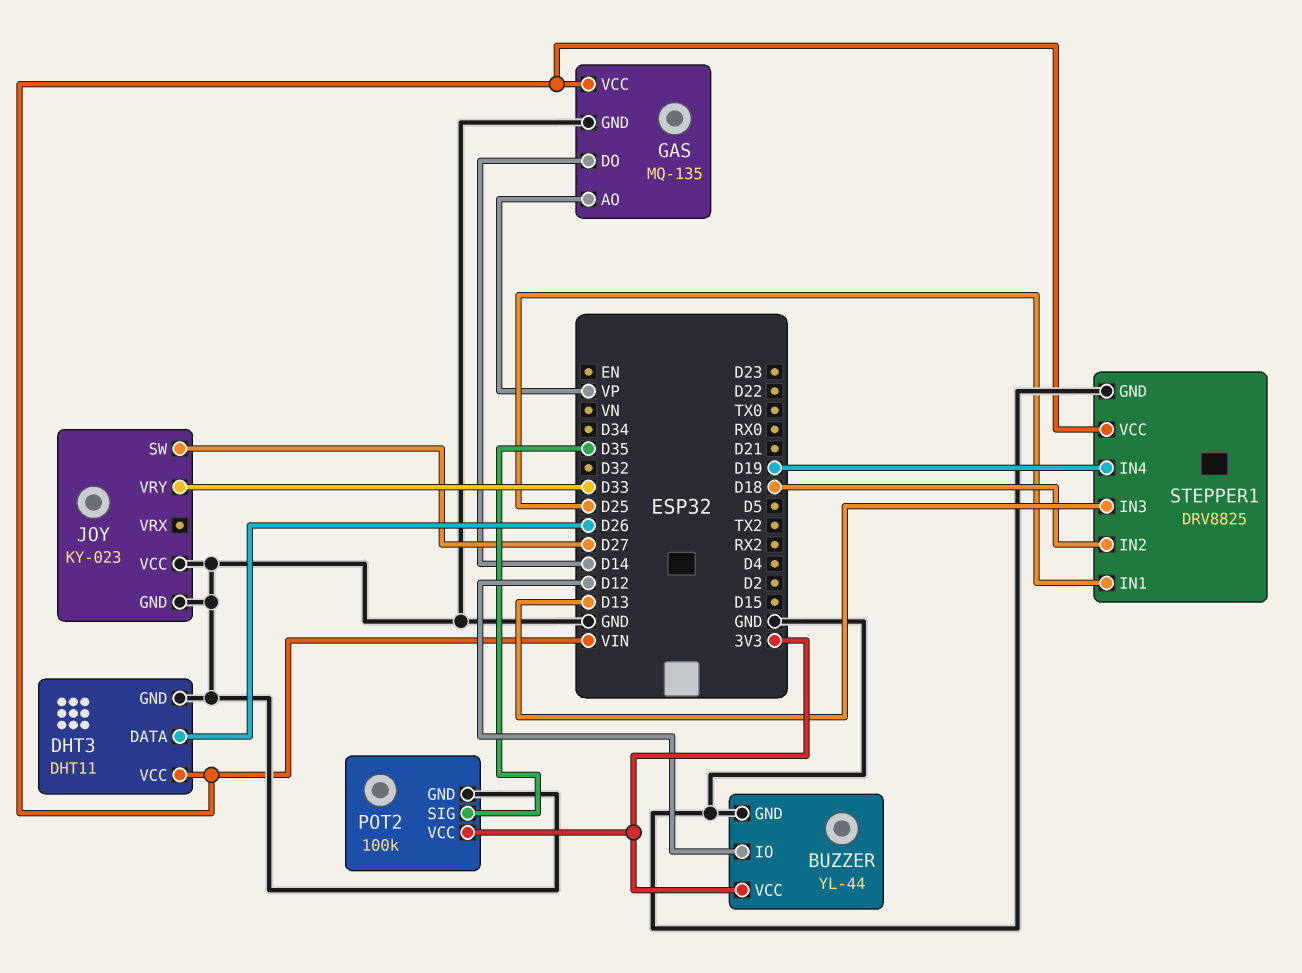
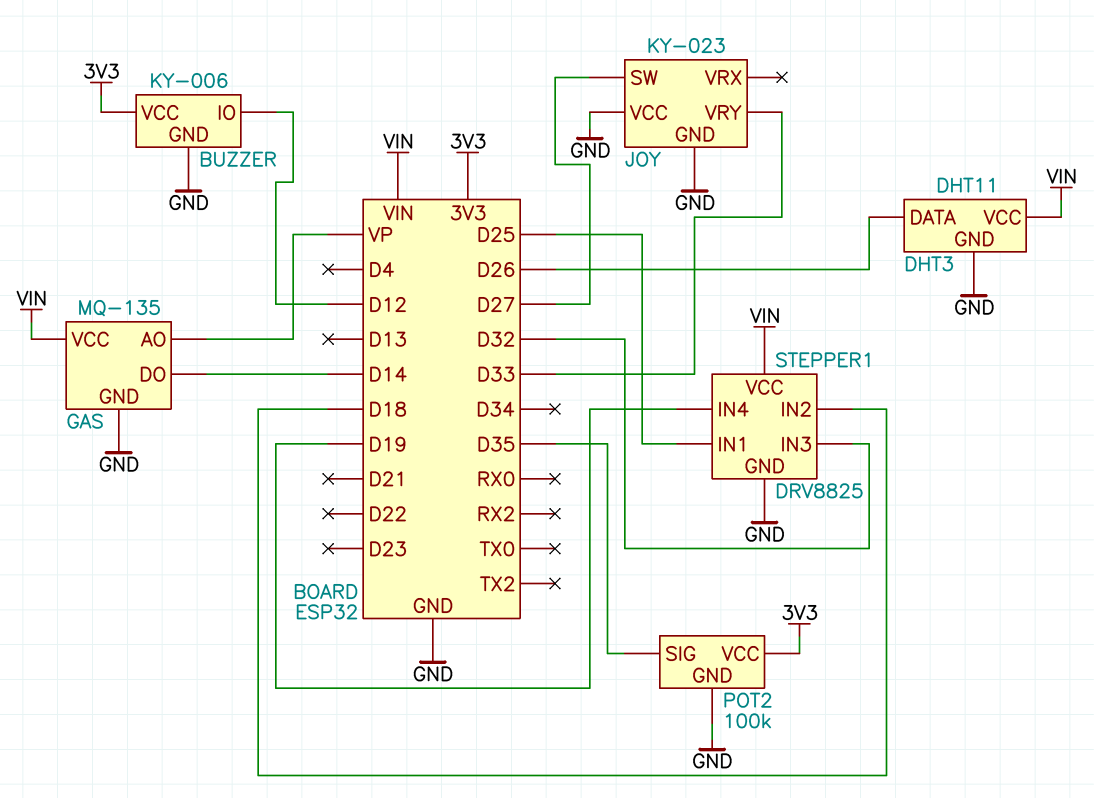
BUZZER: YL-44 -> KY-006
STEPPER1 pin IN3: D13 -> D32

